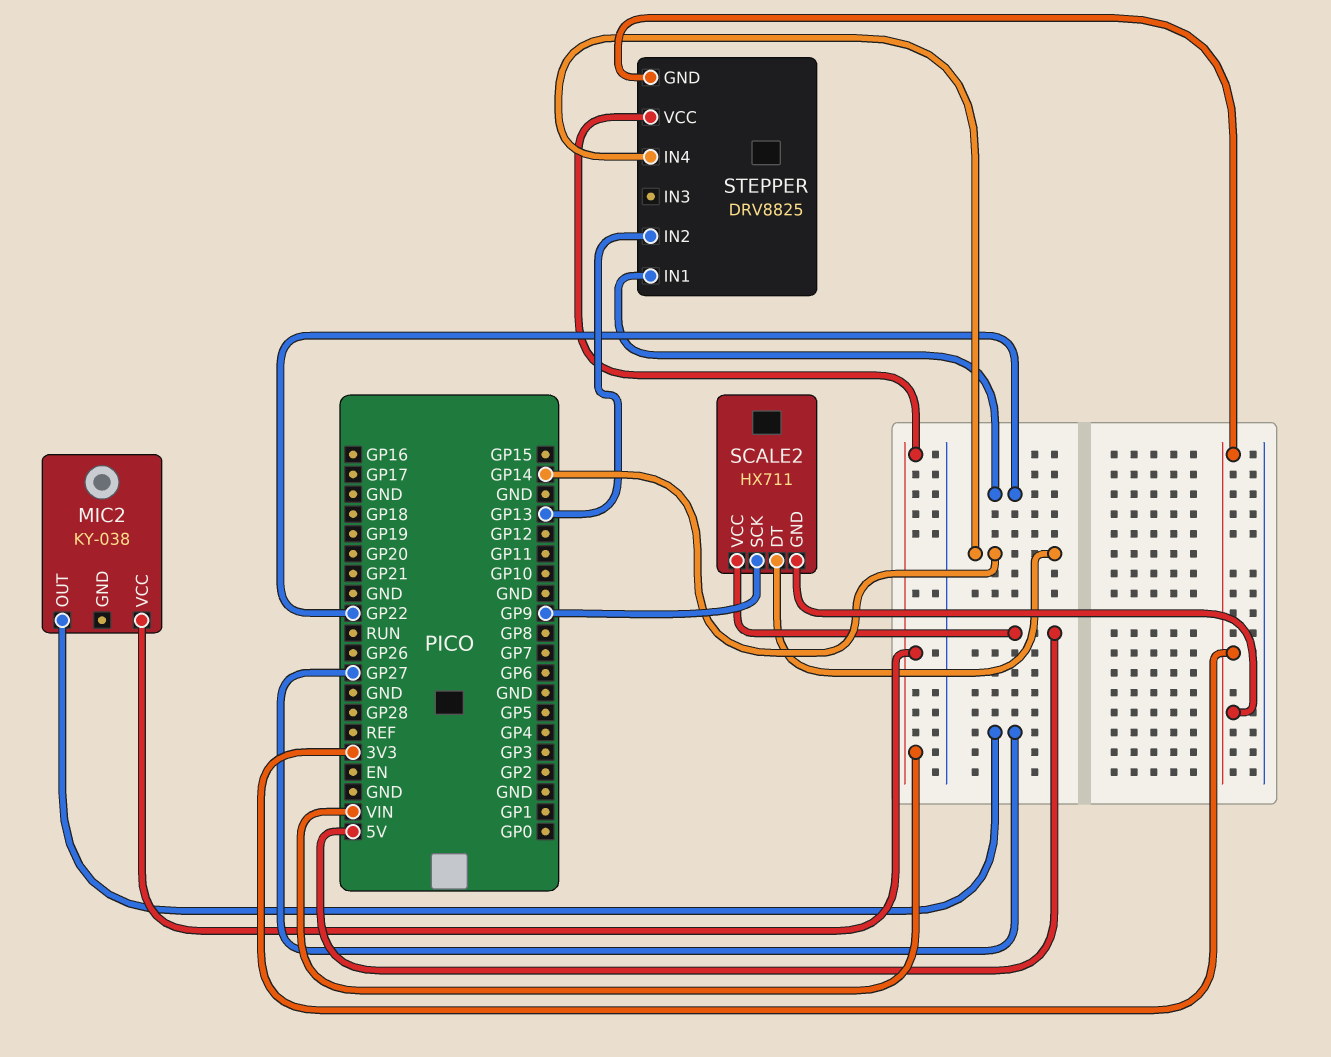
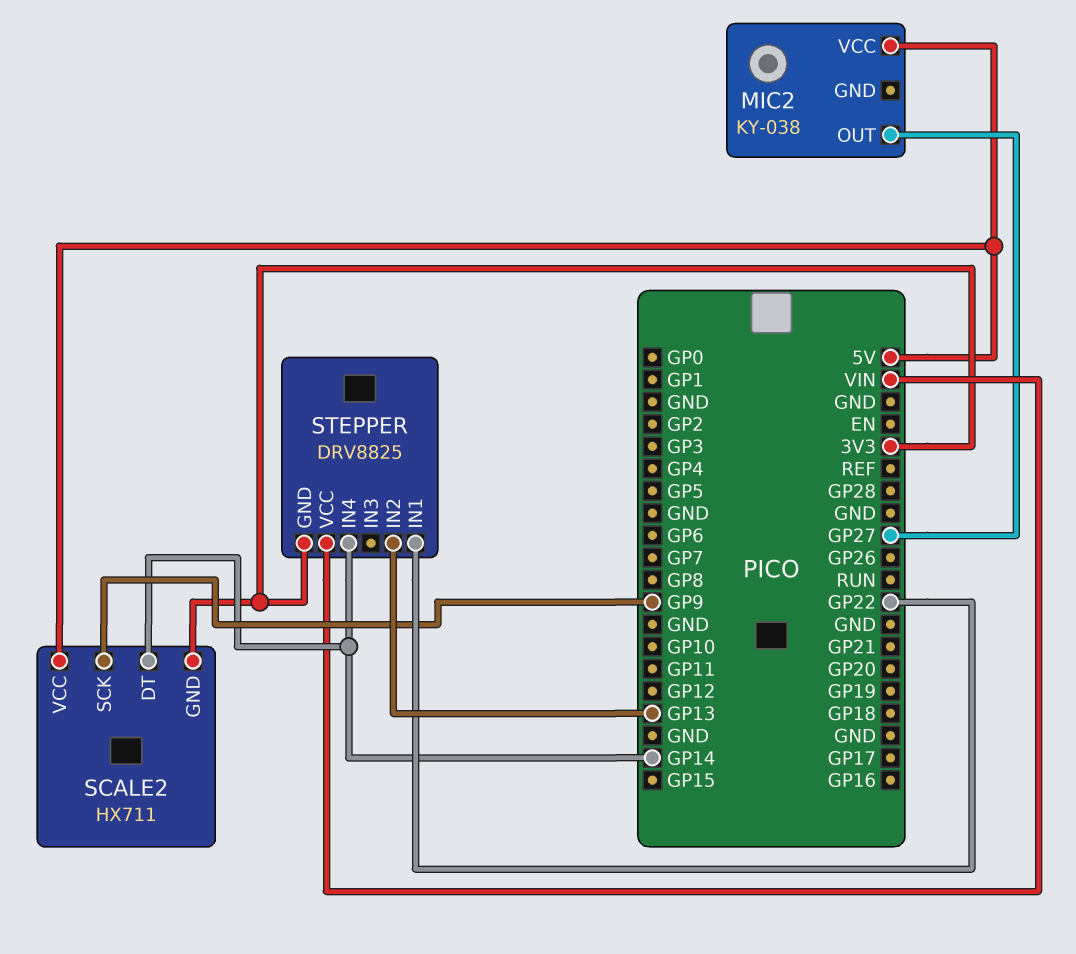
MIC2 pin VCC: VIN -> 5V

